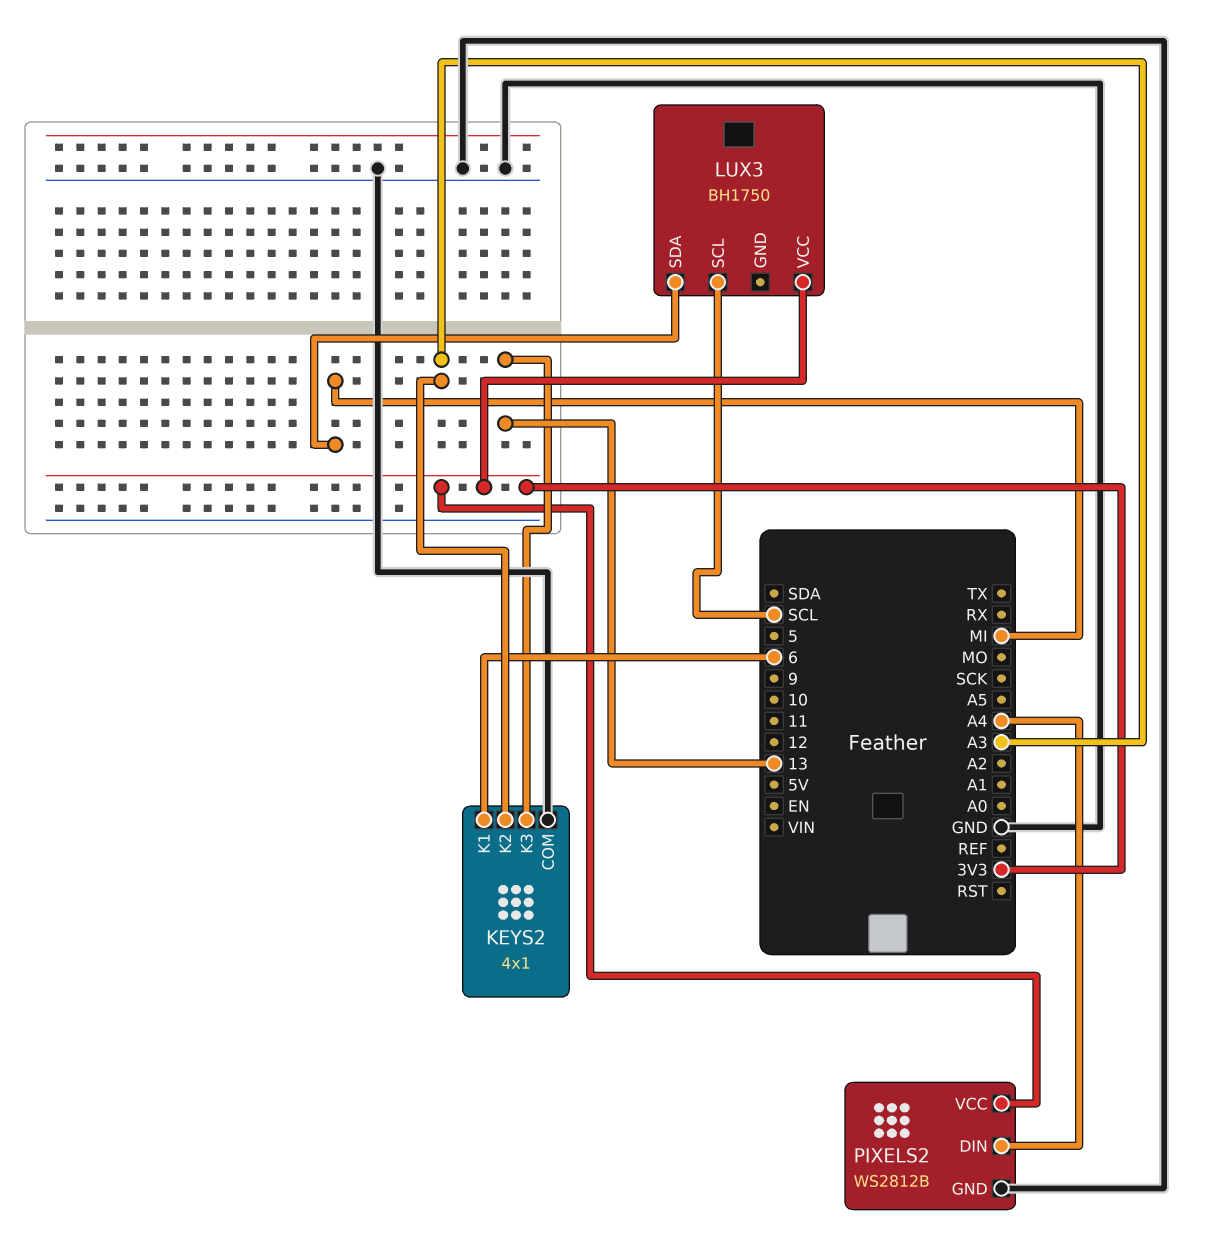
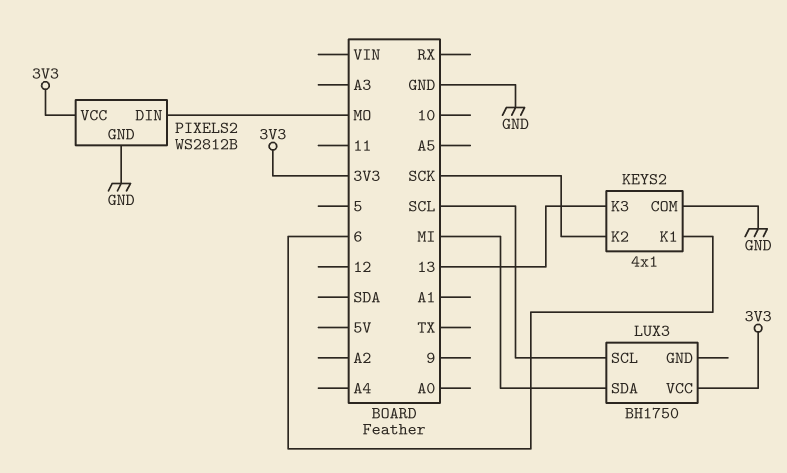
KEYS2 pin K2: A3 -> SCK
PIXELS2 pin DIN: A4 -> MO

